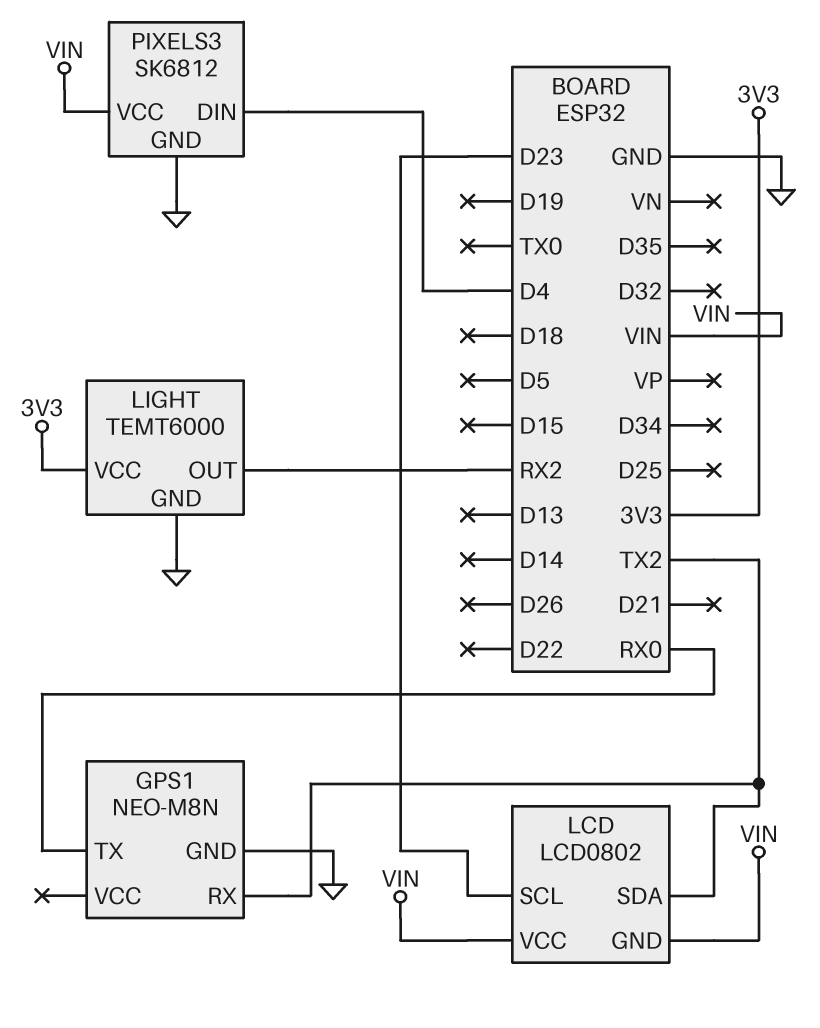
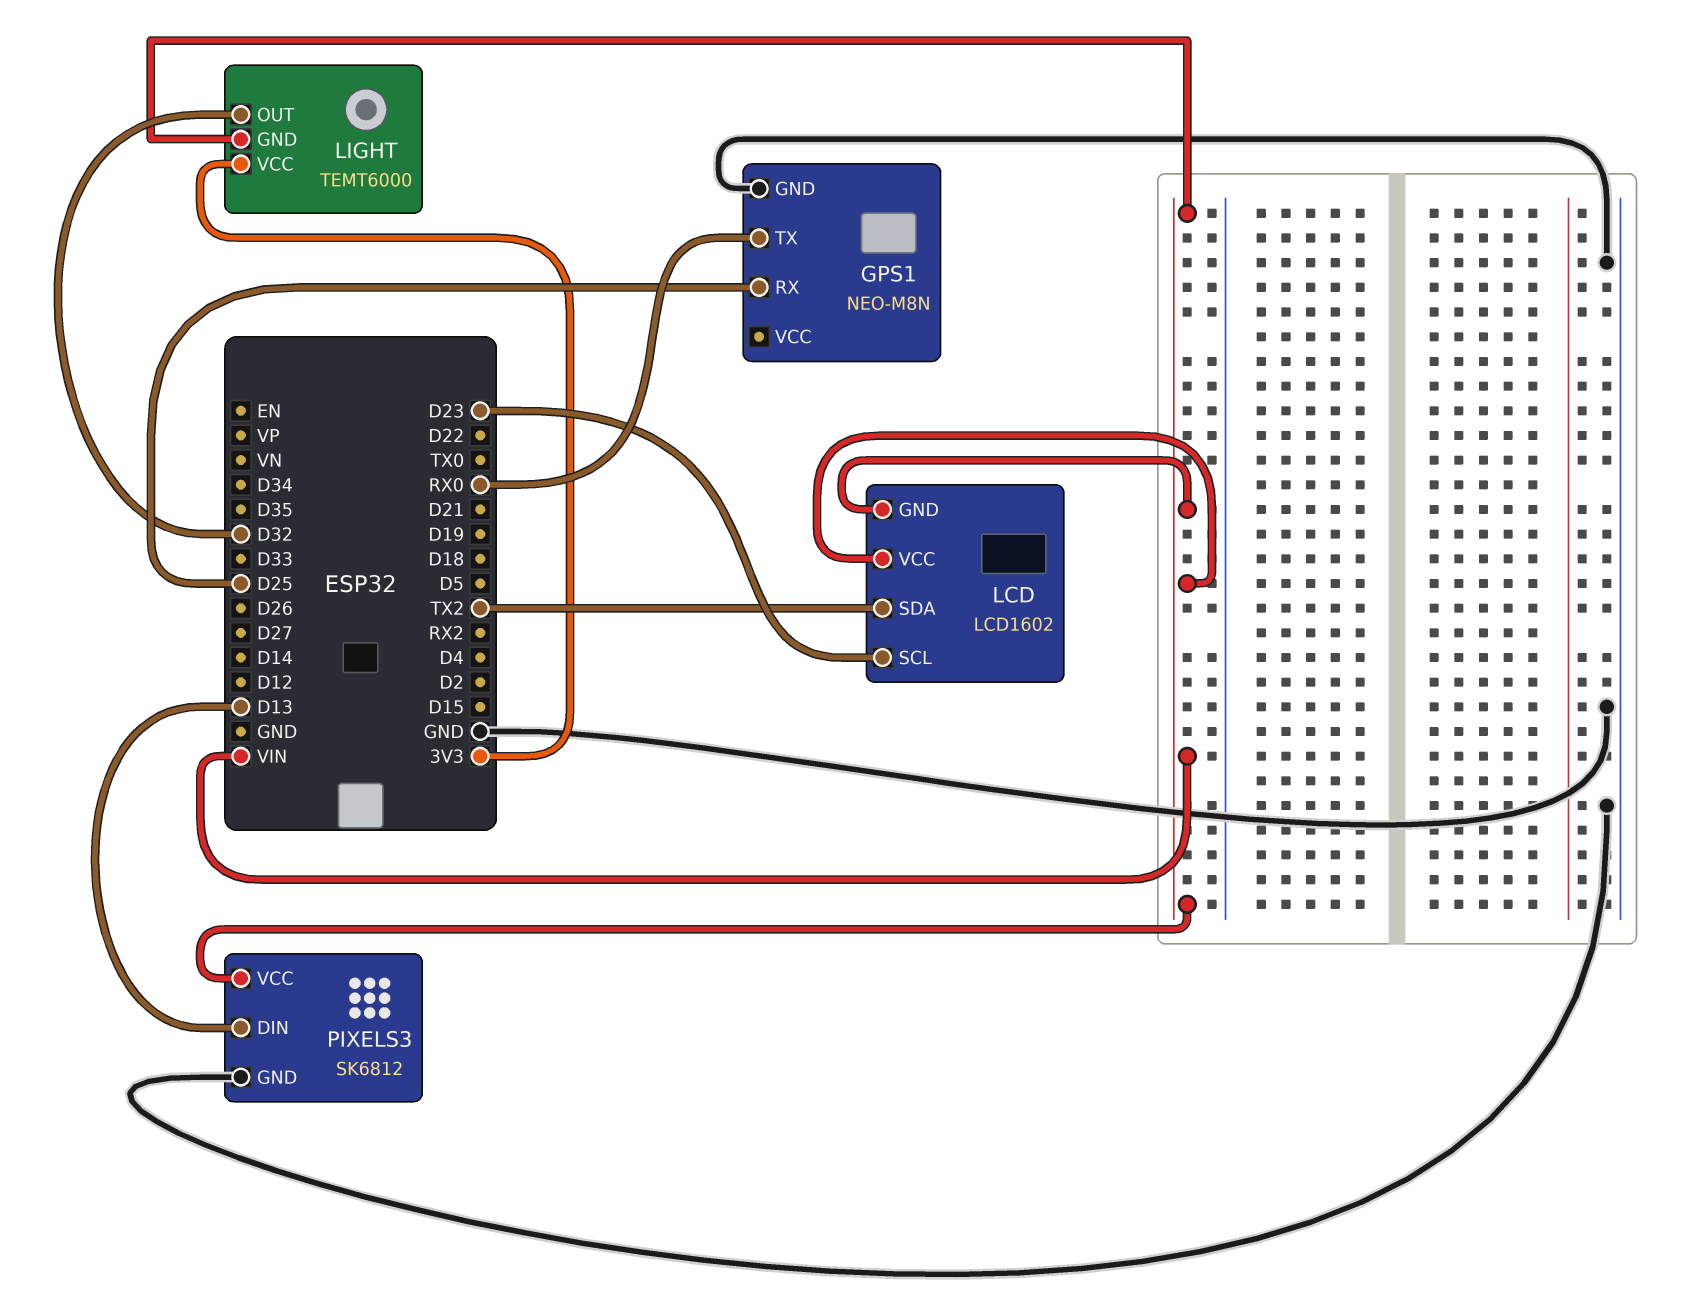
GPS1 pin RX: TX2 -> D25
LCD: LCD0802 -> LCD1602
LIGHT pin GND: GND -> VIN
LIGHT pin OUT: RX2 -> D32
PIXELS3 pin DIN: D4 -> D13

